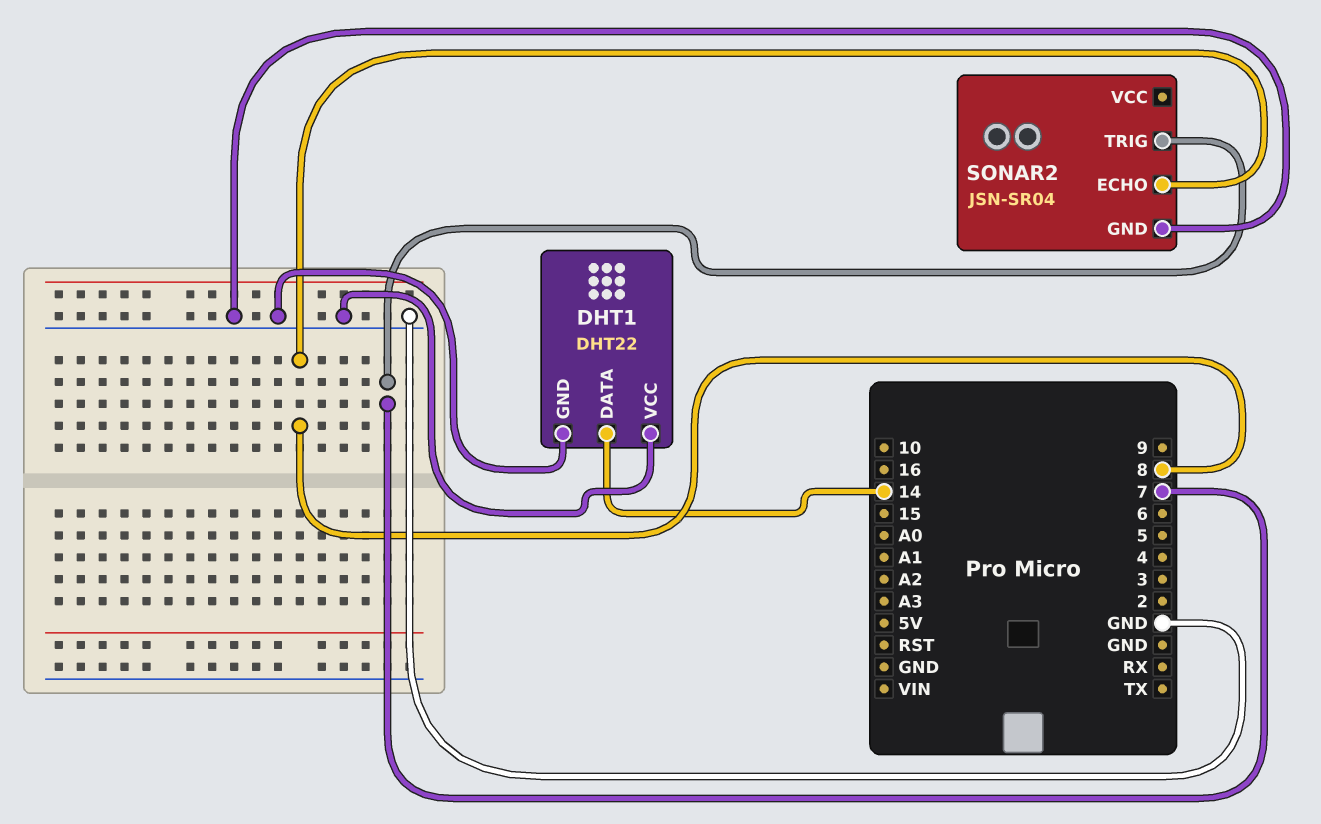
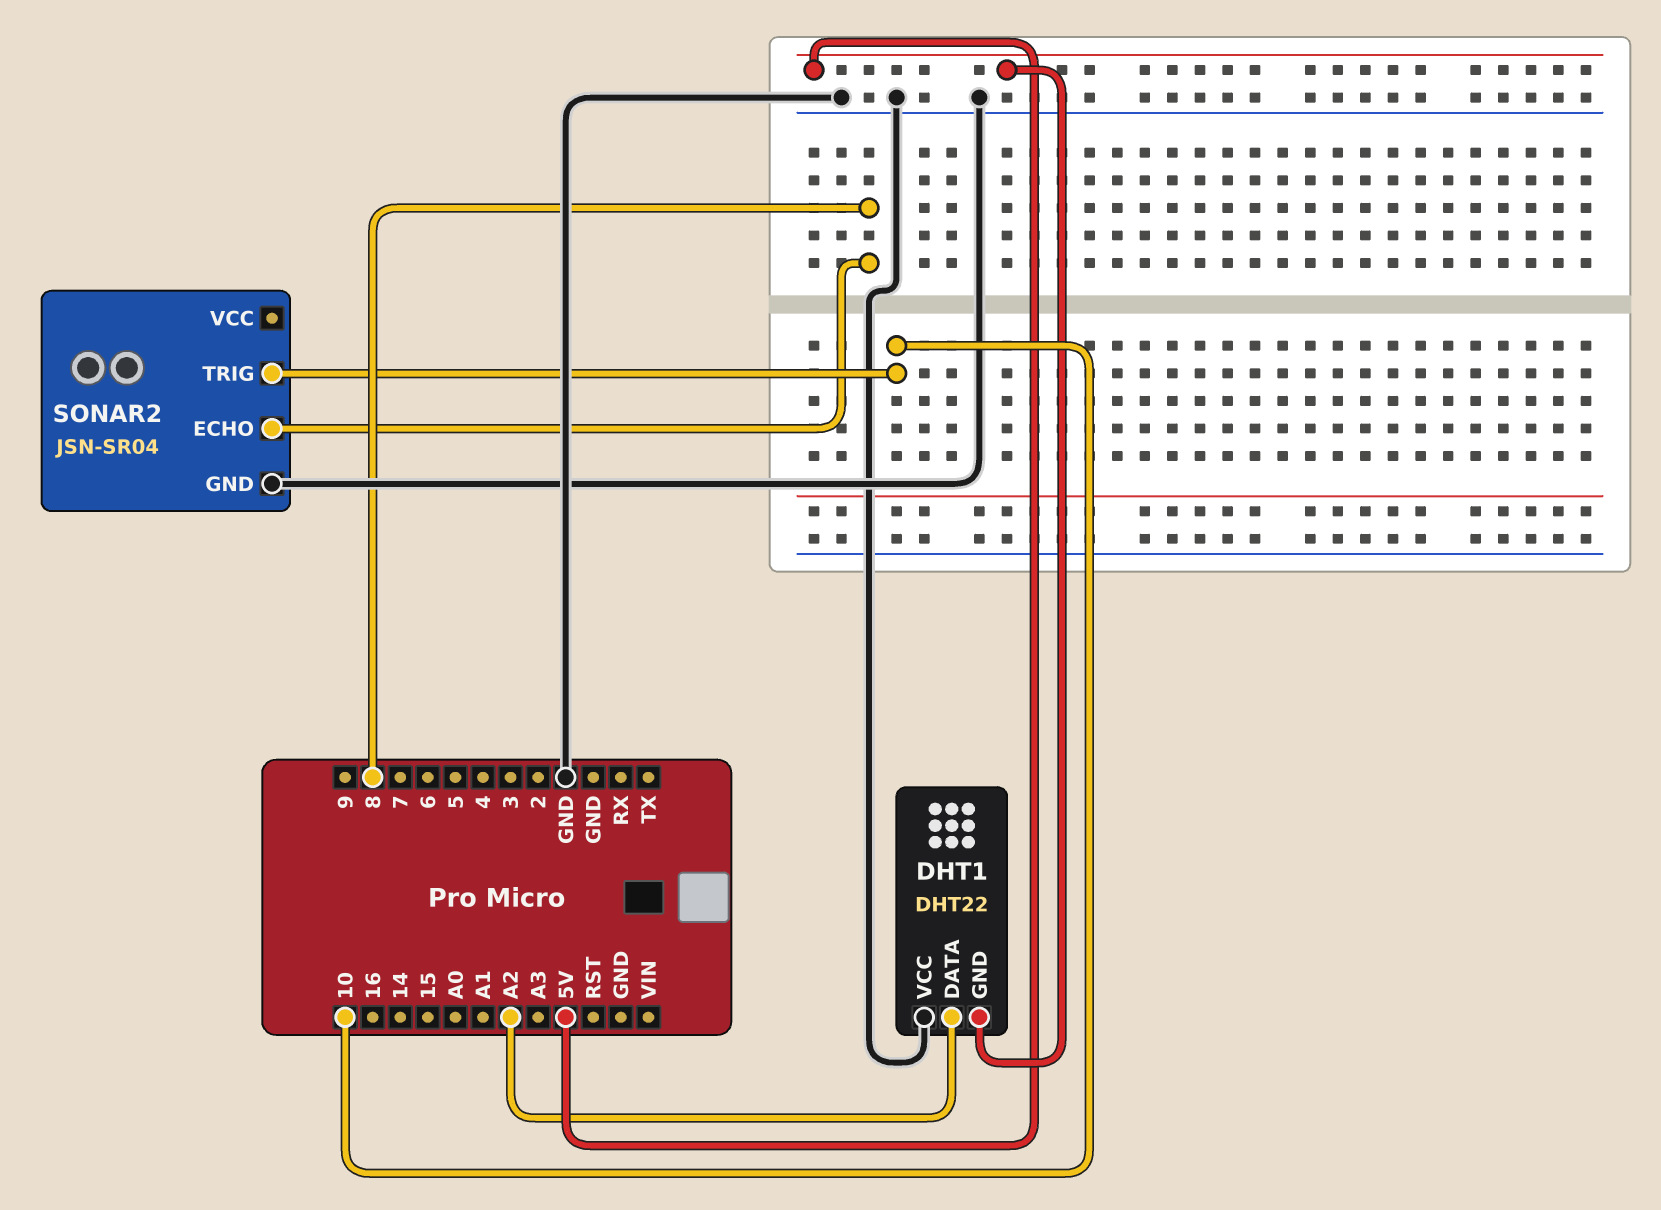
DHT1 pin DATA: 14 -> A2
DHT1 pin GND: GND -> 5V
SONAR2 pin TRIG: 7 -> 10

